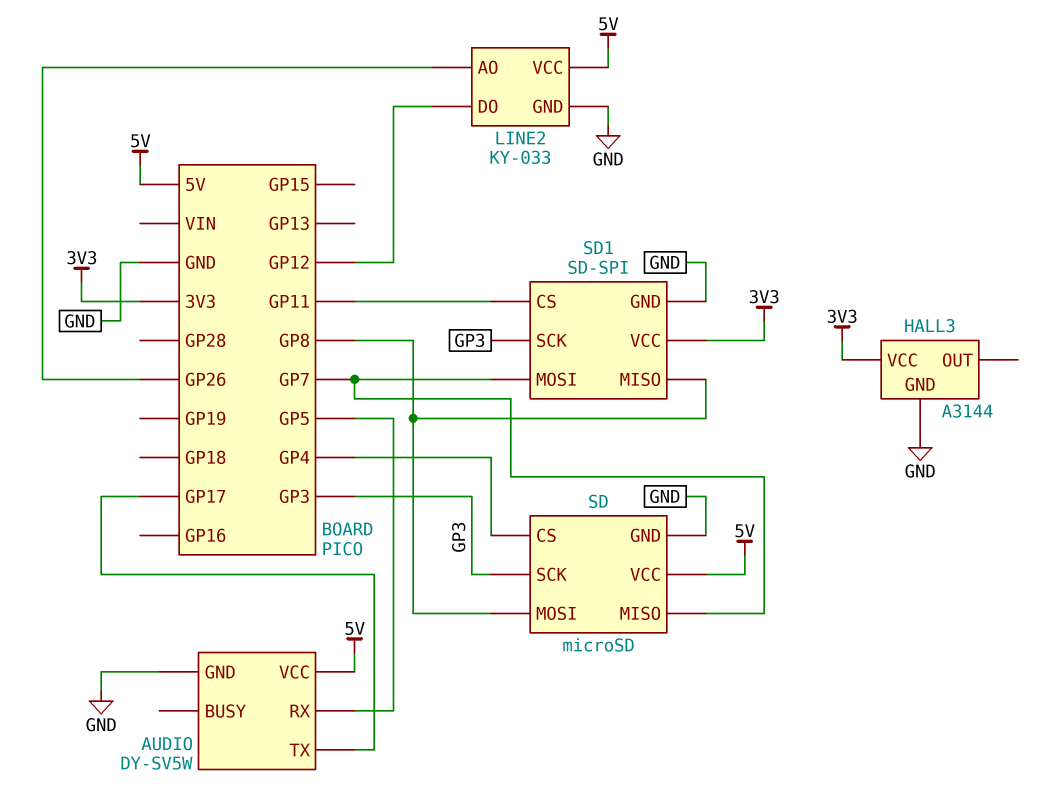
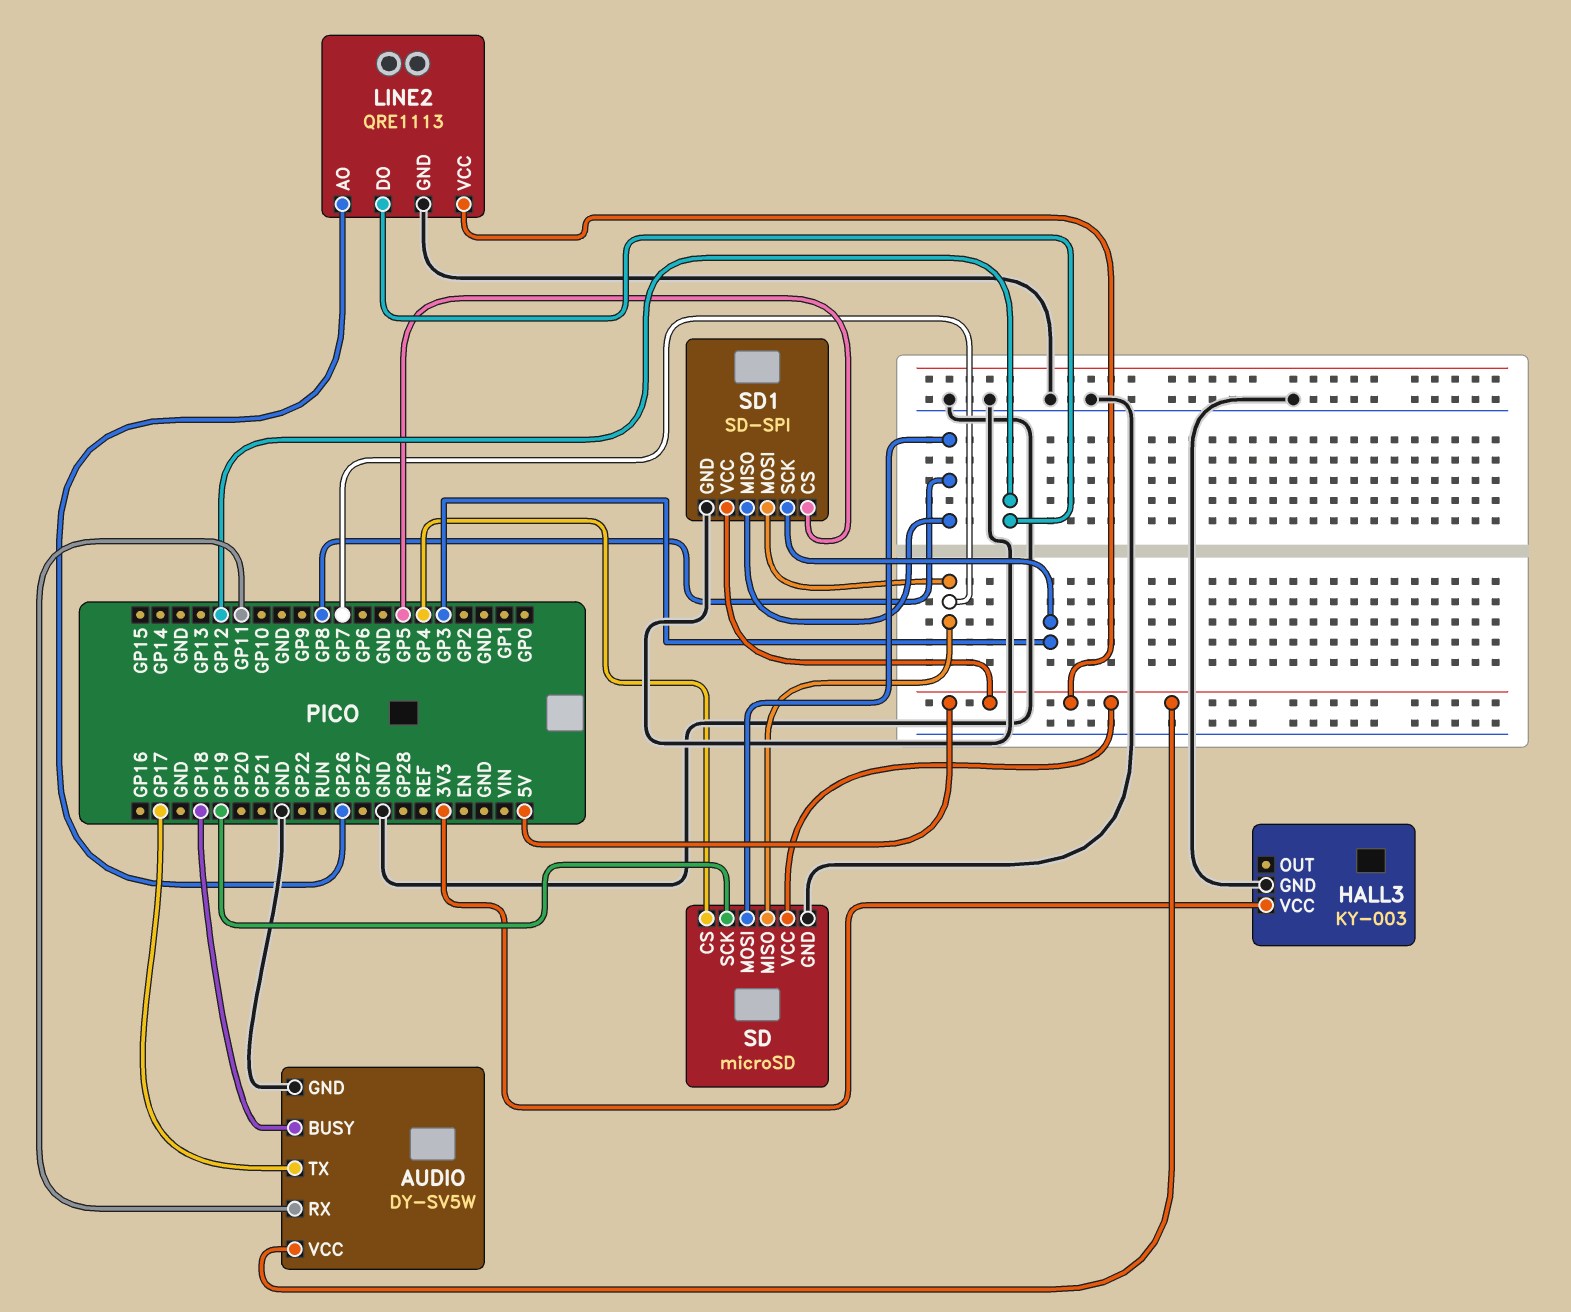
AUDIO pin BUSY: none -> GP18
AUDIO pin RX: GP5 -> GP11
HALL3: A3144 -> KY-003
LINE2: KY-033 -> QRE1113
SD pin SCK: GP3 -> GP19
SD1 pin CS: GP11 -> GP5
SD1 pin VCC: 3V3 -> 5V

